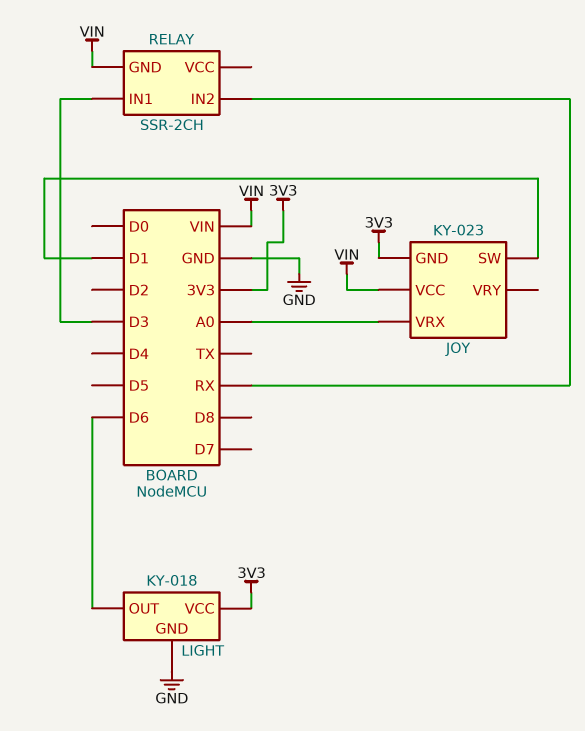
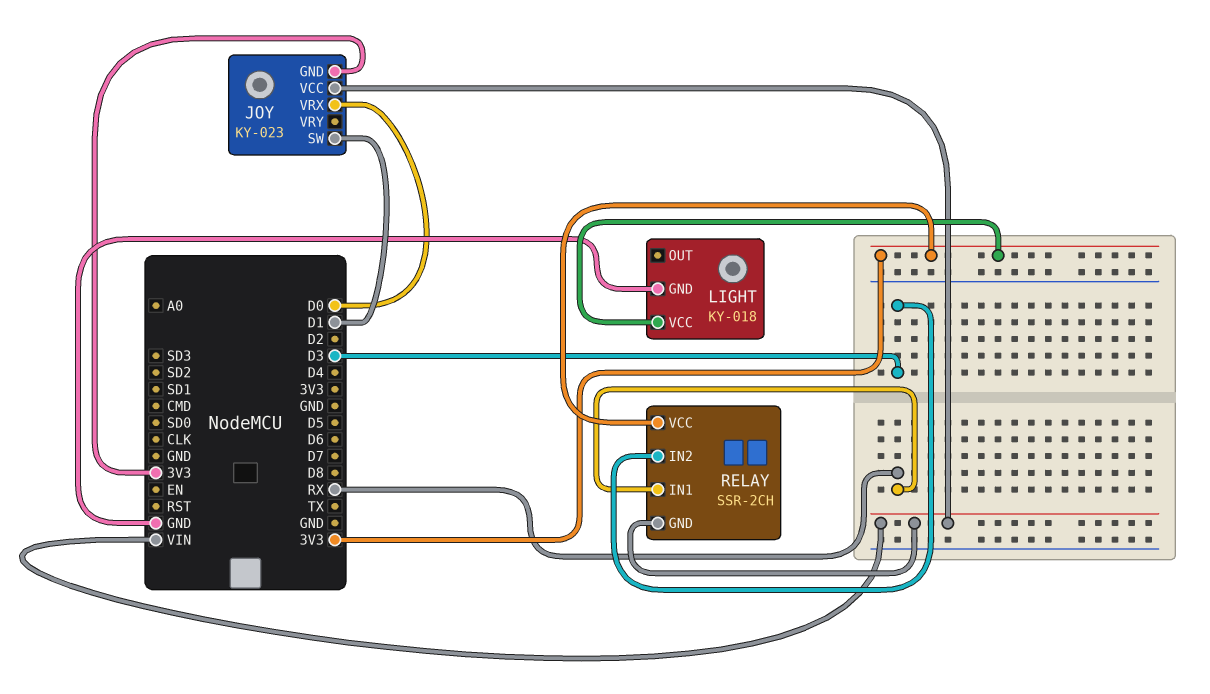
JOY pin VRX: A0 -> D0
LIGHT pin OUT: D6 -> none
RELAY pin IN1: D3 -> RX
RELAY pin IN2: RX -> D3
RELAY pin VCC: none -> 3V3

